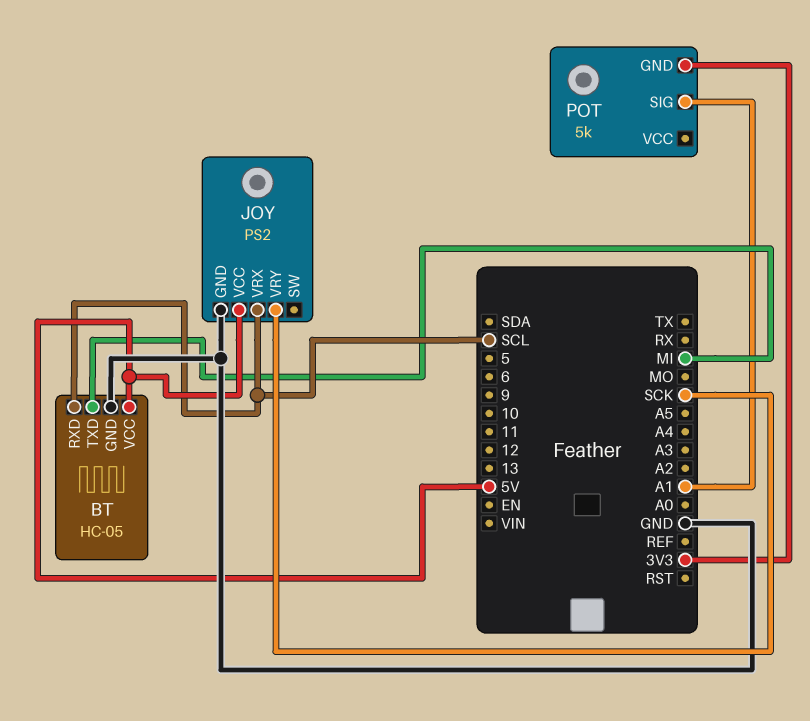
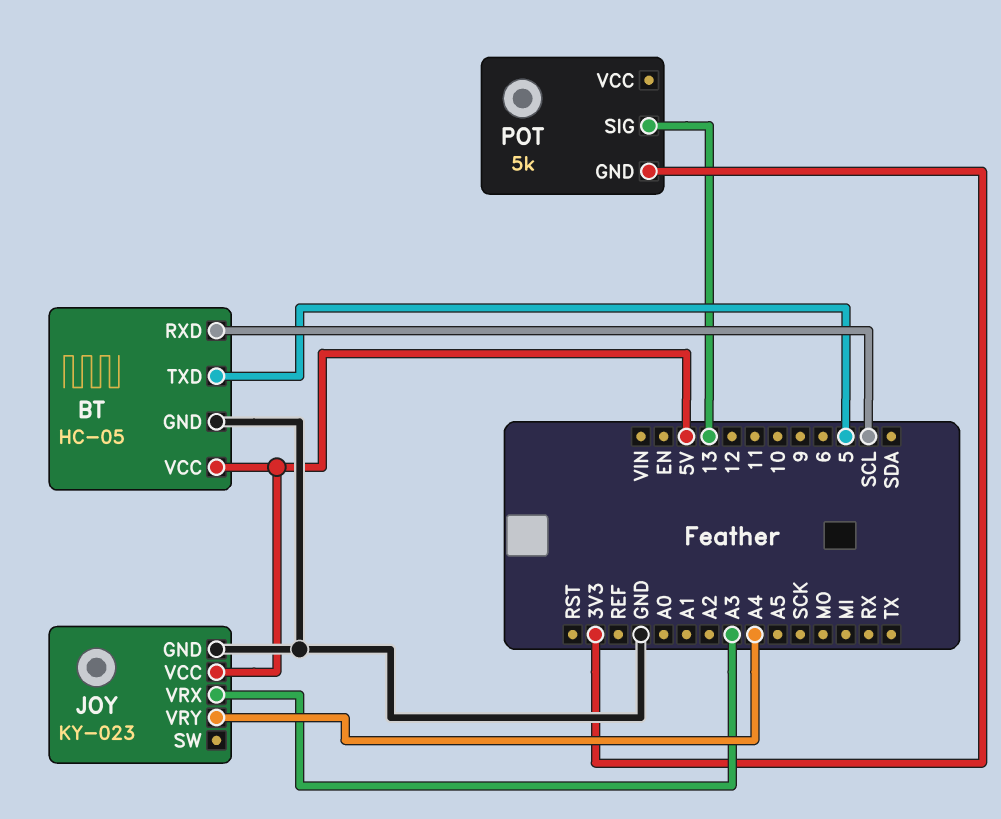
BT pin TXD: MI -> 5
JOY: PS2 -> KY-023
JOY pin VRX: SCL -> A3
JOY pin VRY: SCK -> A4
POT pin SIG: A1 -> 13

